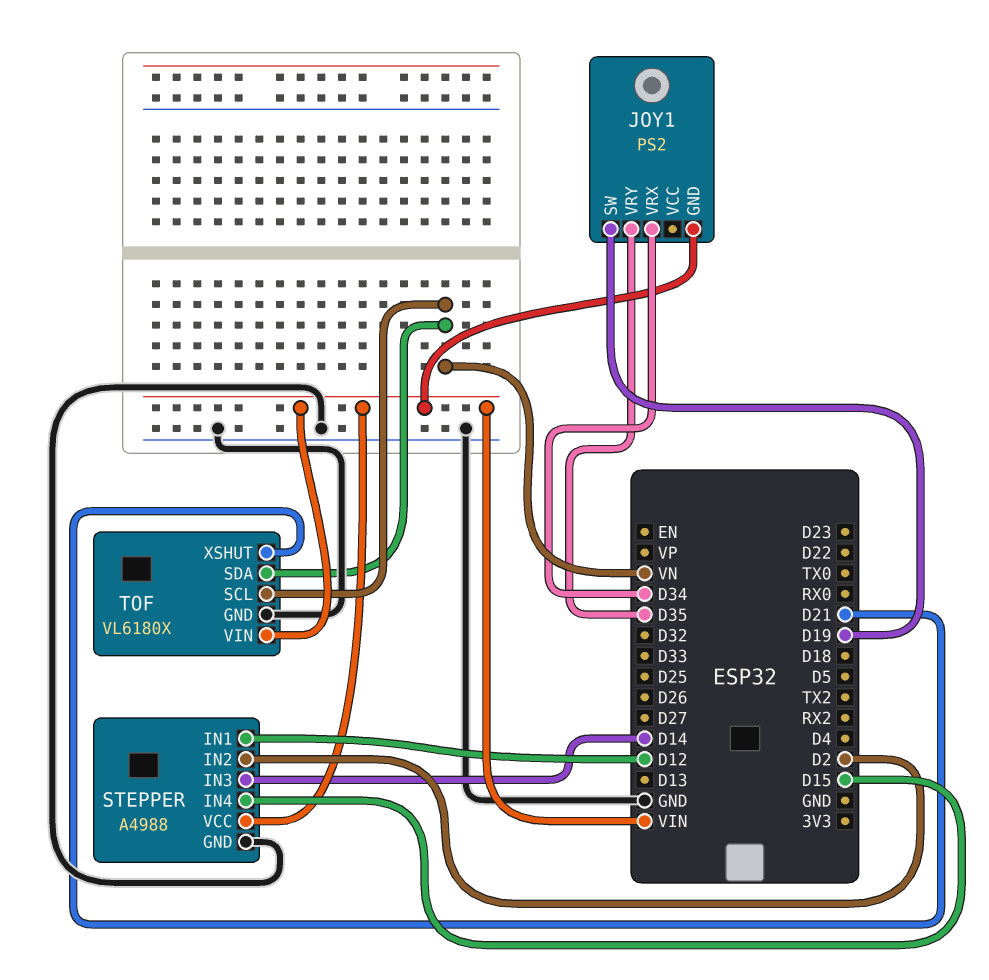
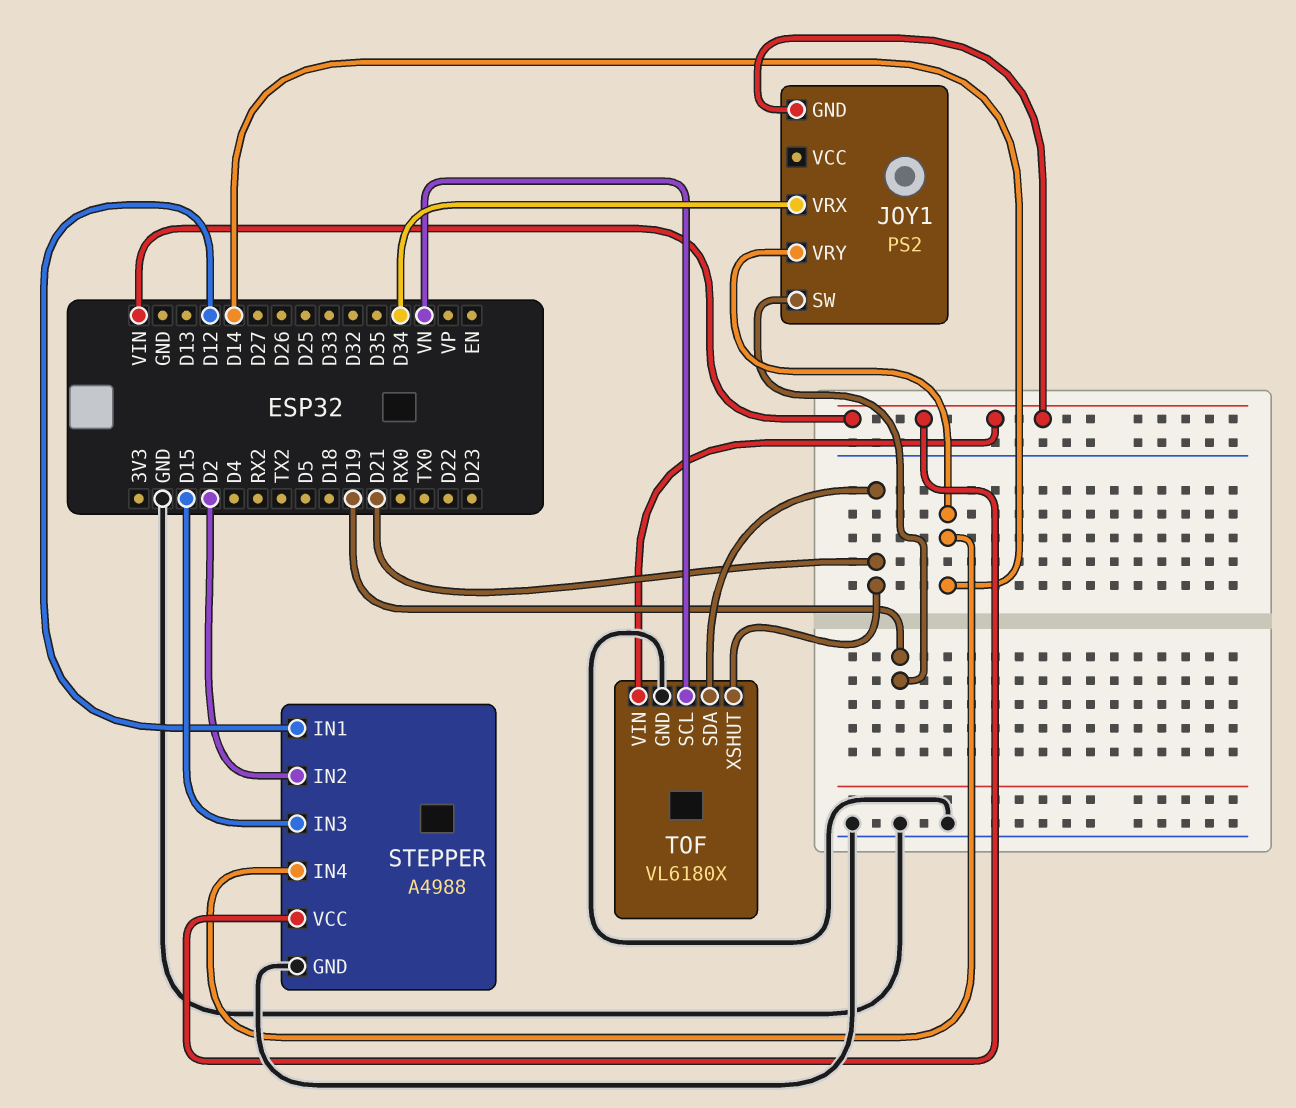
JOY1 pin VRY: D35 -> D14
STEPPER pin IN3: D14 -> D15
STEPPER pin IN4: D15 -> D14
TOF pin SDA: VN -> D21

